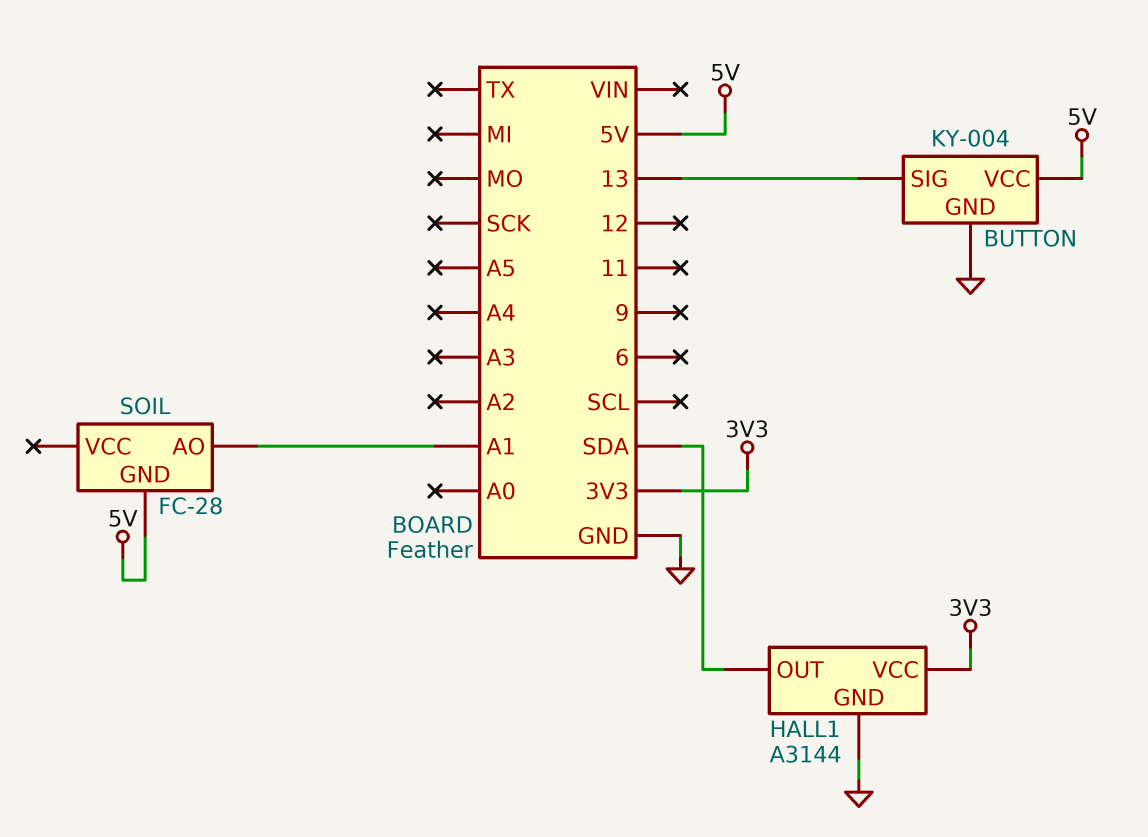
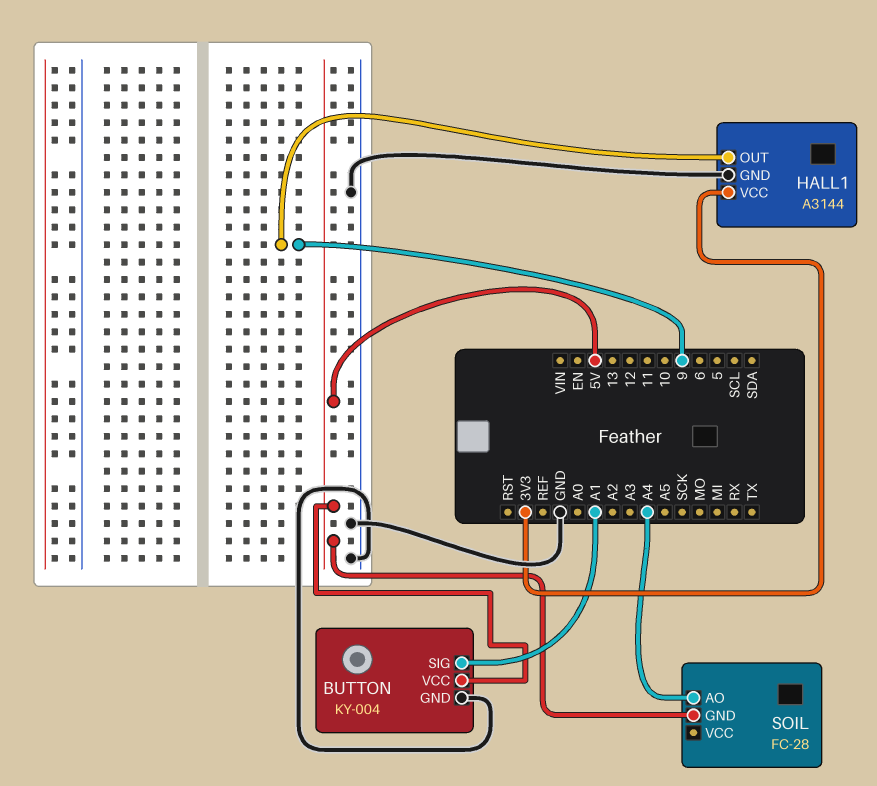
BUTTON pin SIG: 13 -> A1
HALL1 pin OUT: SDA -> 9
SOIL pin AO: A1 -> A4

